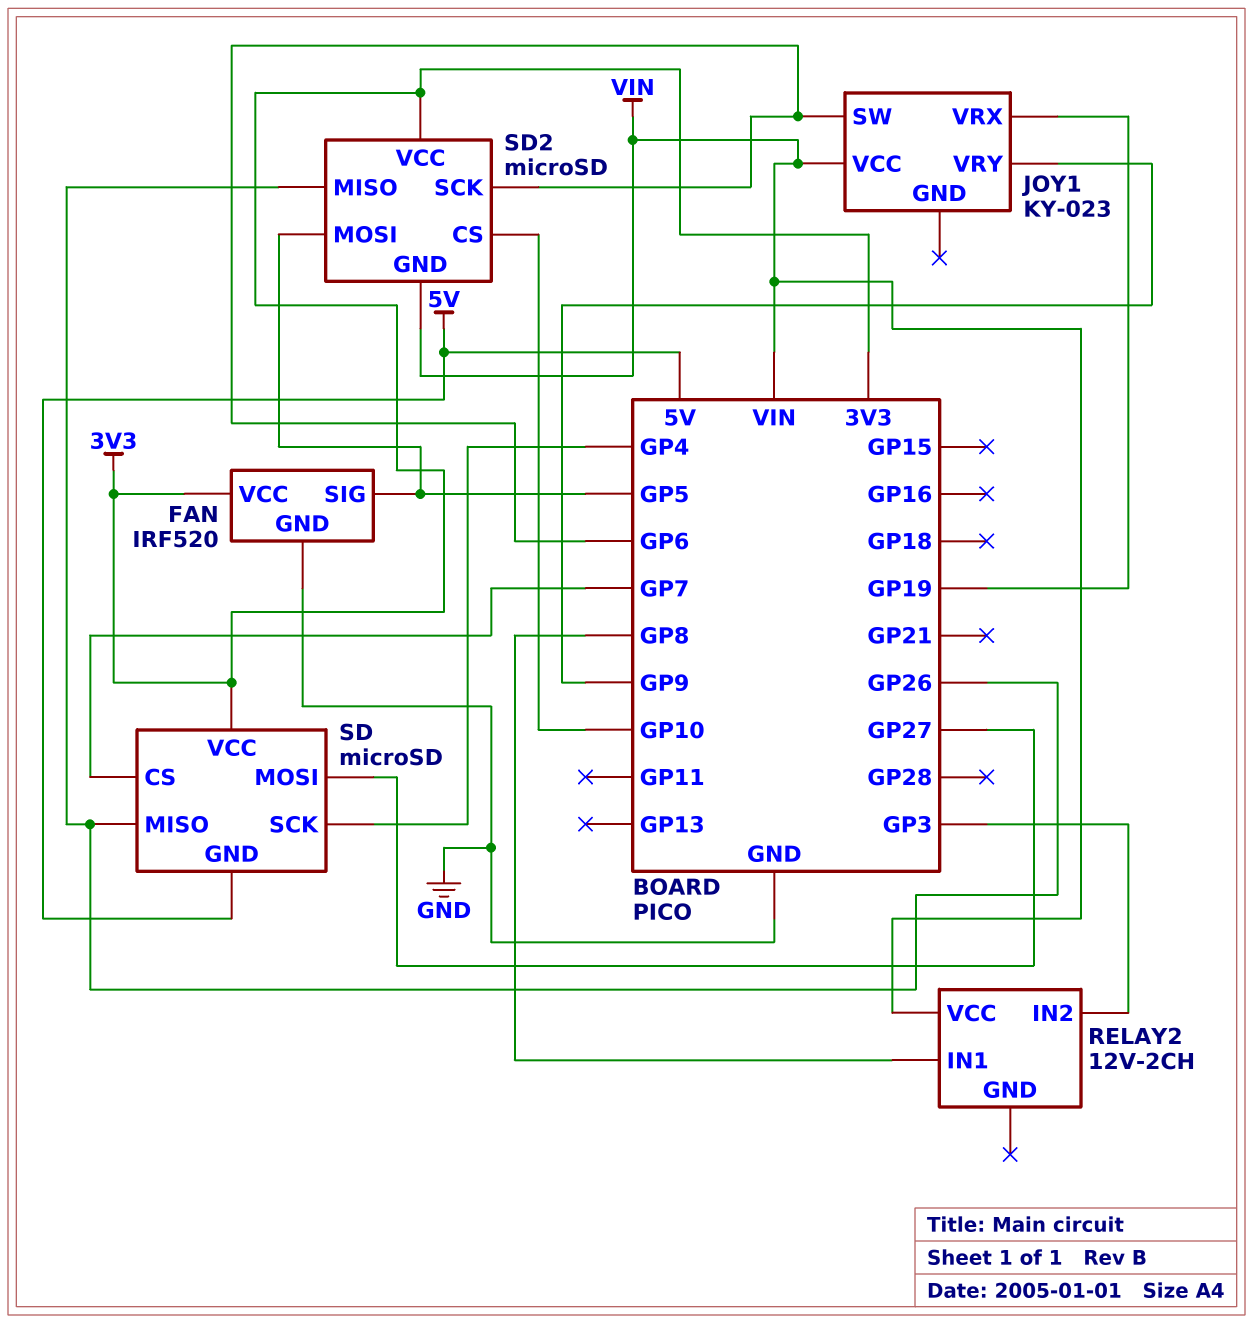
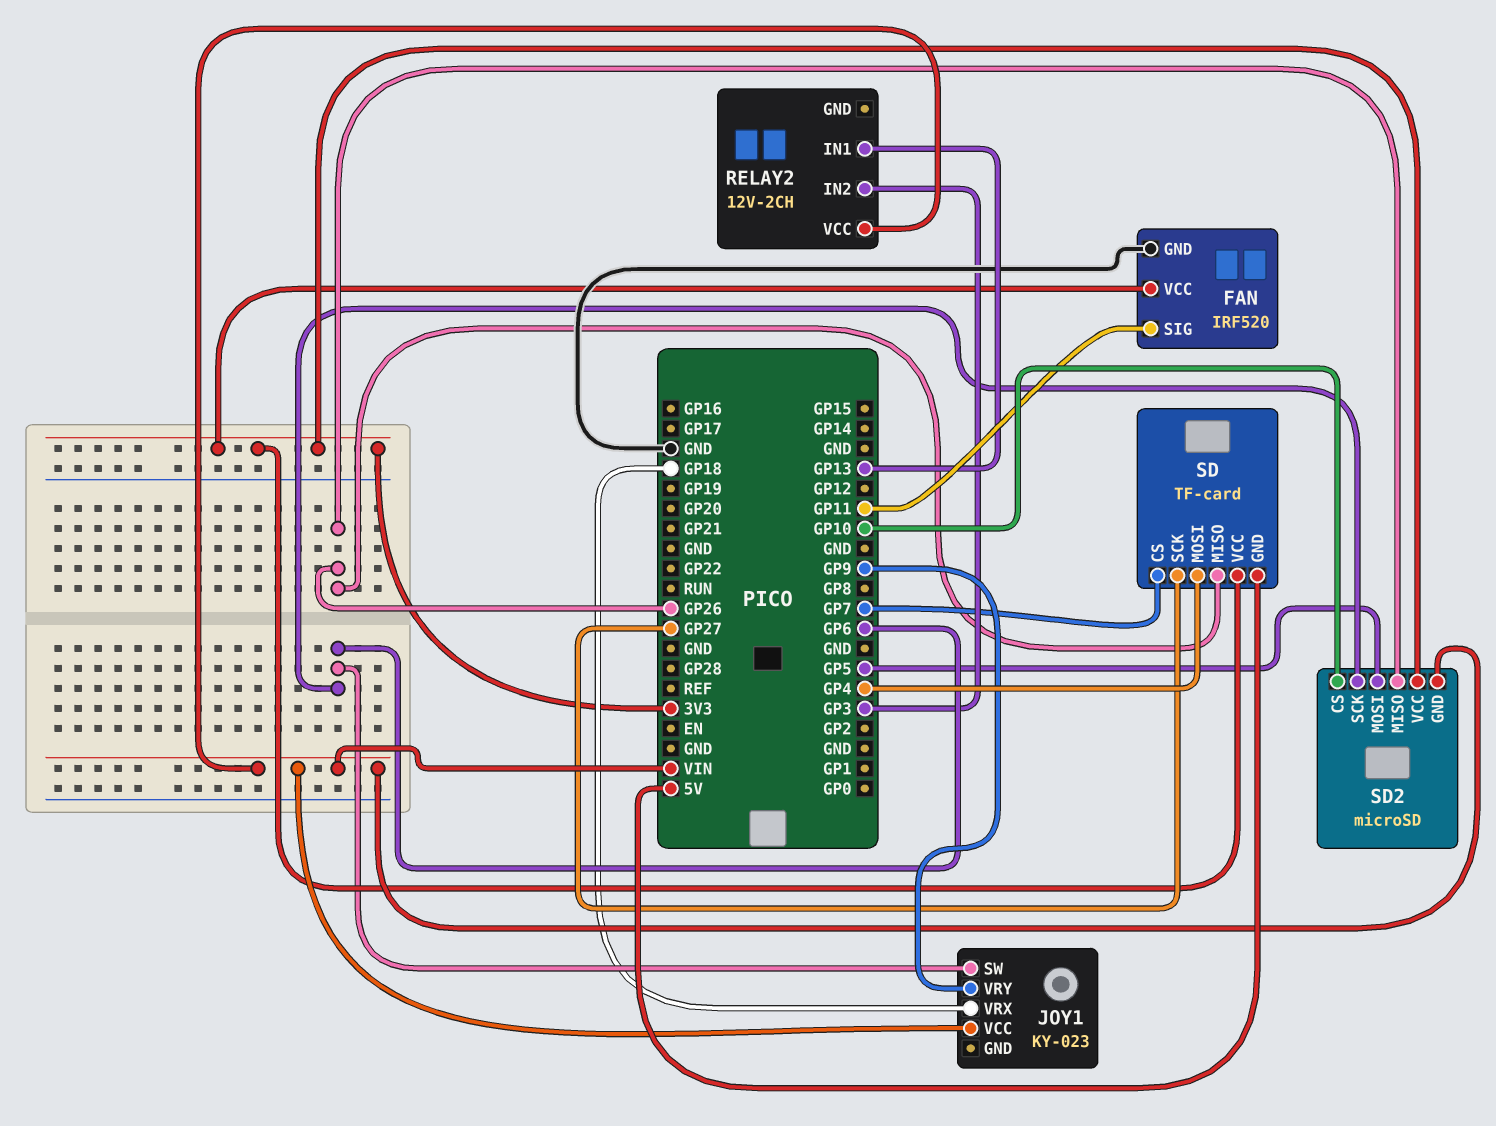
FAN pin SIG: GP5 -> GP11
JOY1 pin VRX: GP19 -> GP18
RELAY2 pin IN1: GP8 -> GP13
SD: microSD -> TF-card
SD pin MOSI: GP27 -> GP4
SD pin SCK: GP4 -> GP27

